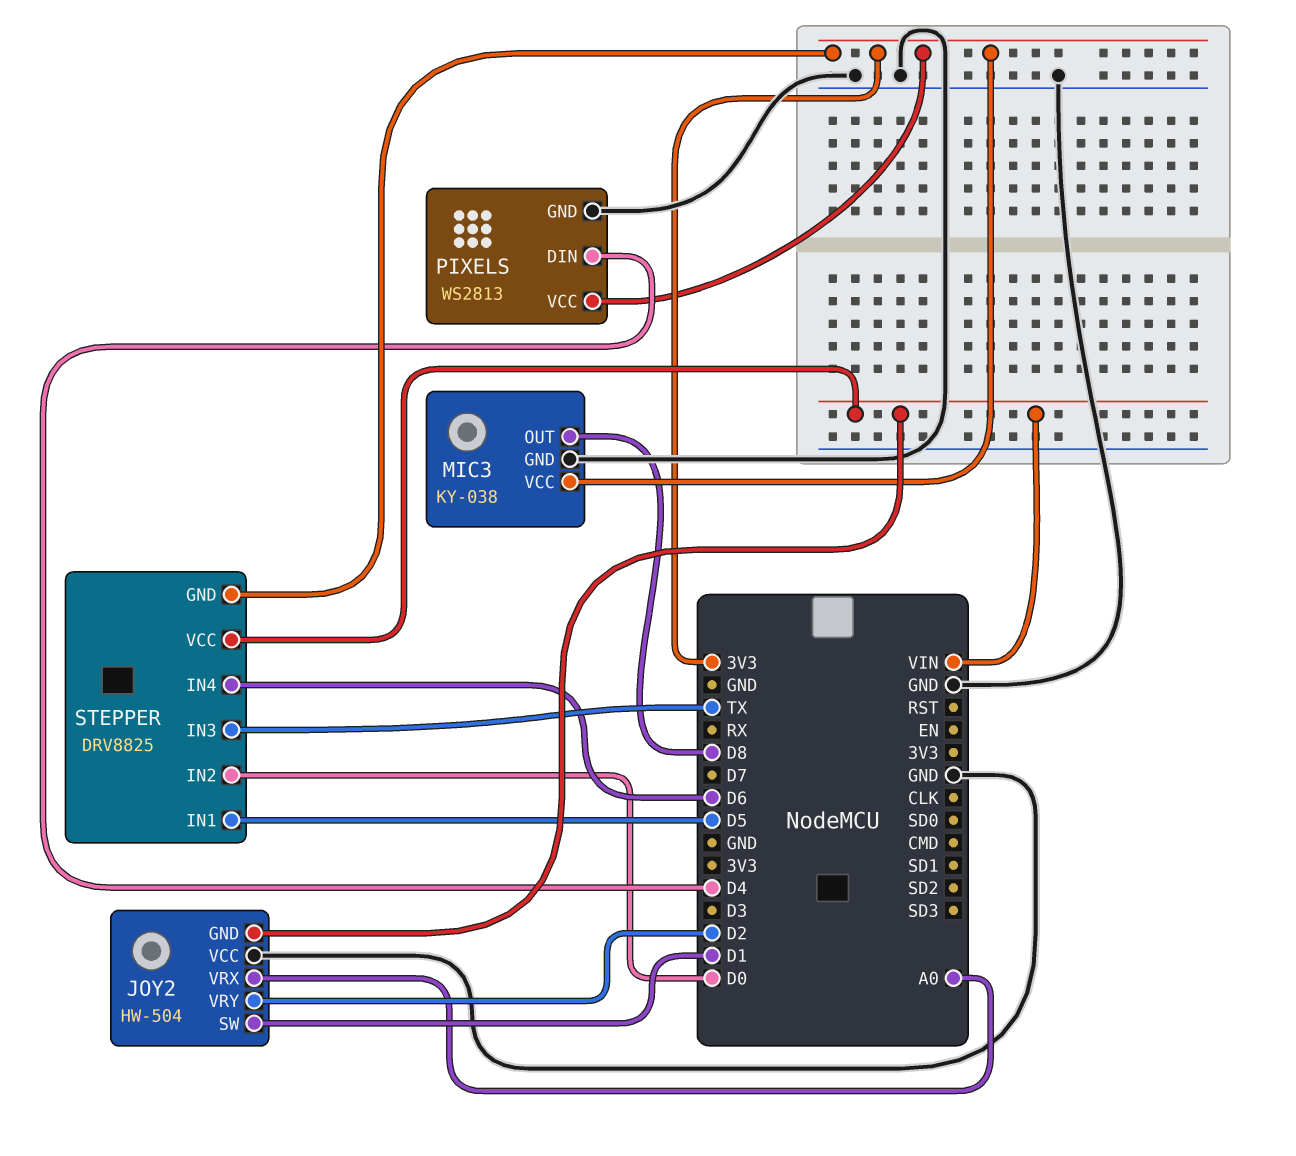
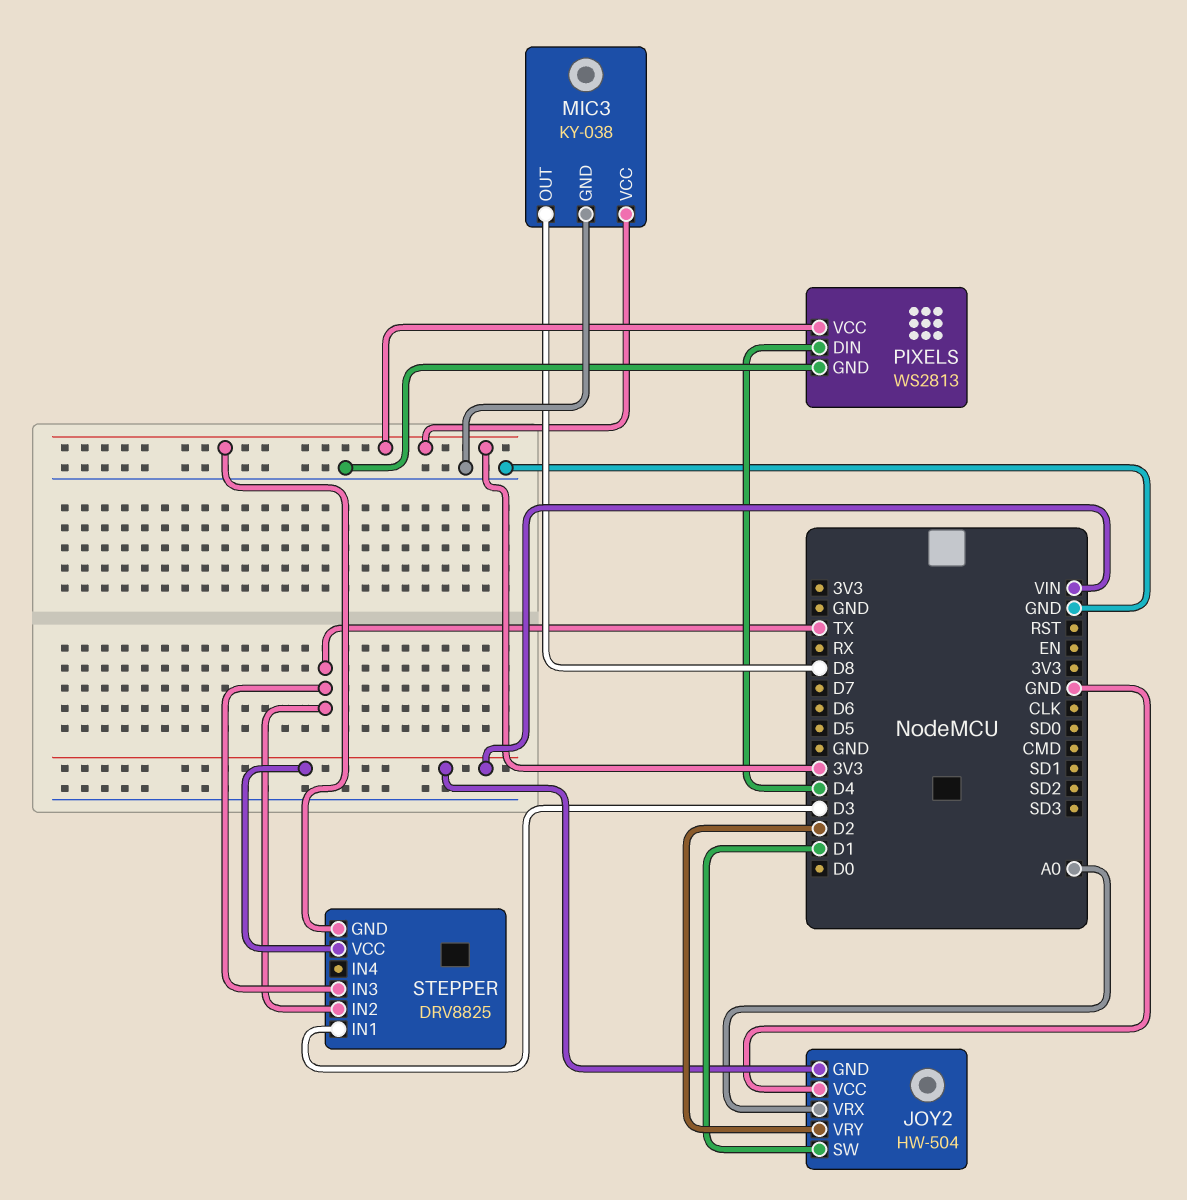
STEPPER pin IN1: D5 -> D3
STEPPER pin IN2: D0 -> TX
STEPPER pin IN4: D6 -> none

